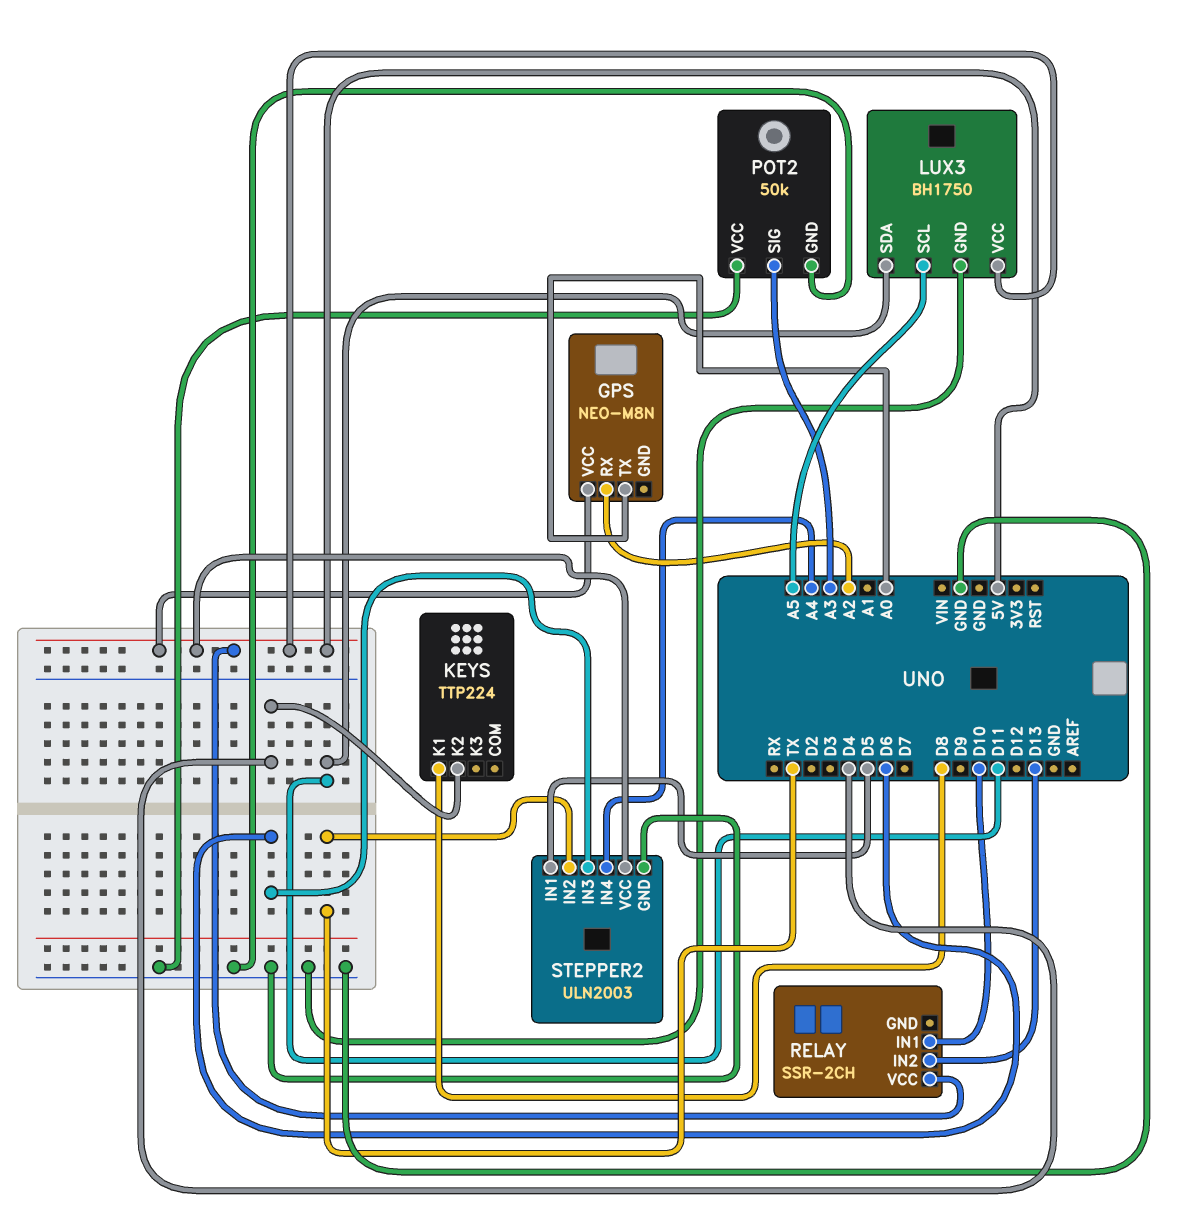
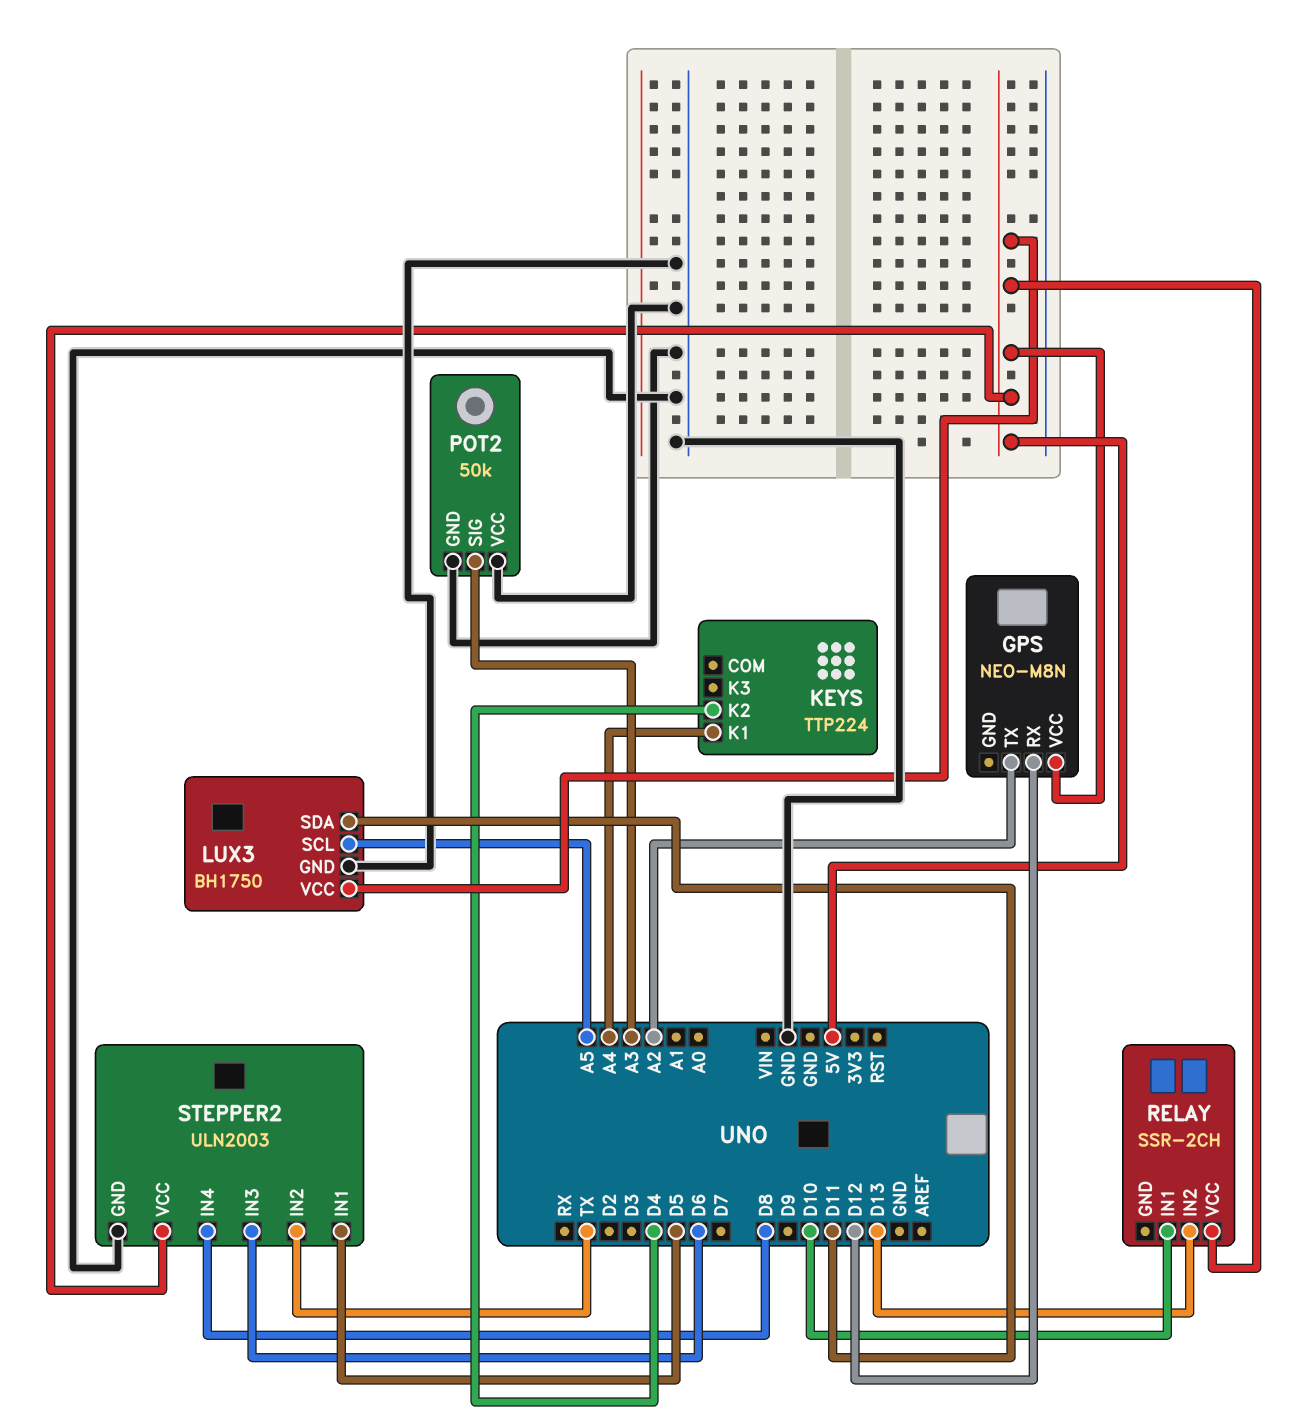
GPS pin RX: A2 -> D12
GPS pin TX: A0 -> A2
KEYS pin K1: D8 -> A4
STEPPER2 pin IN4: A4 -> D8

